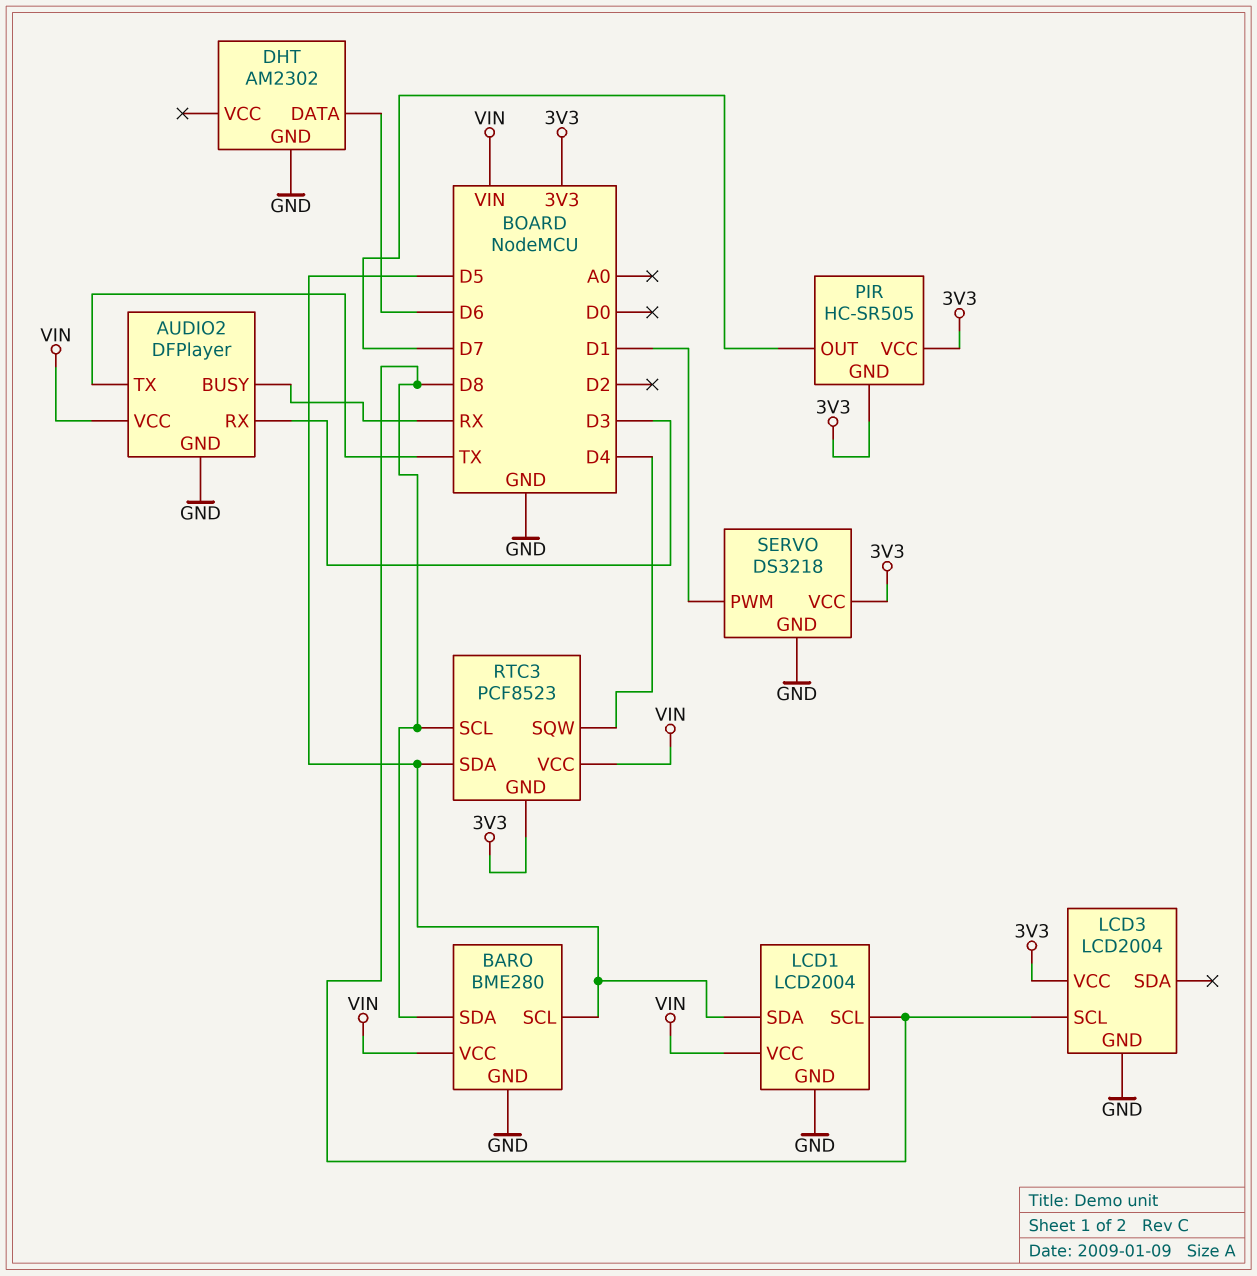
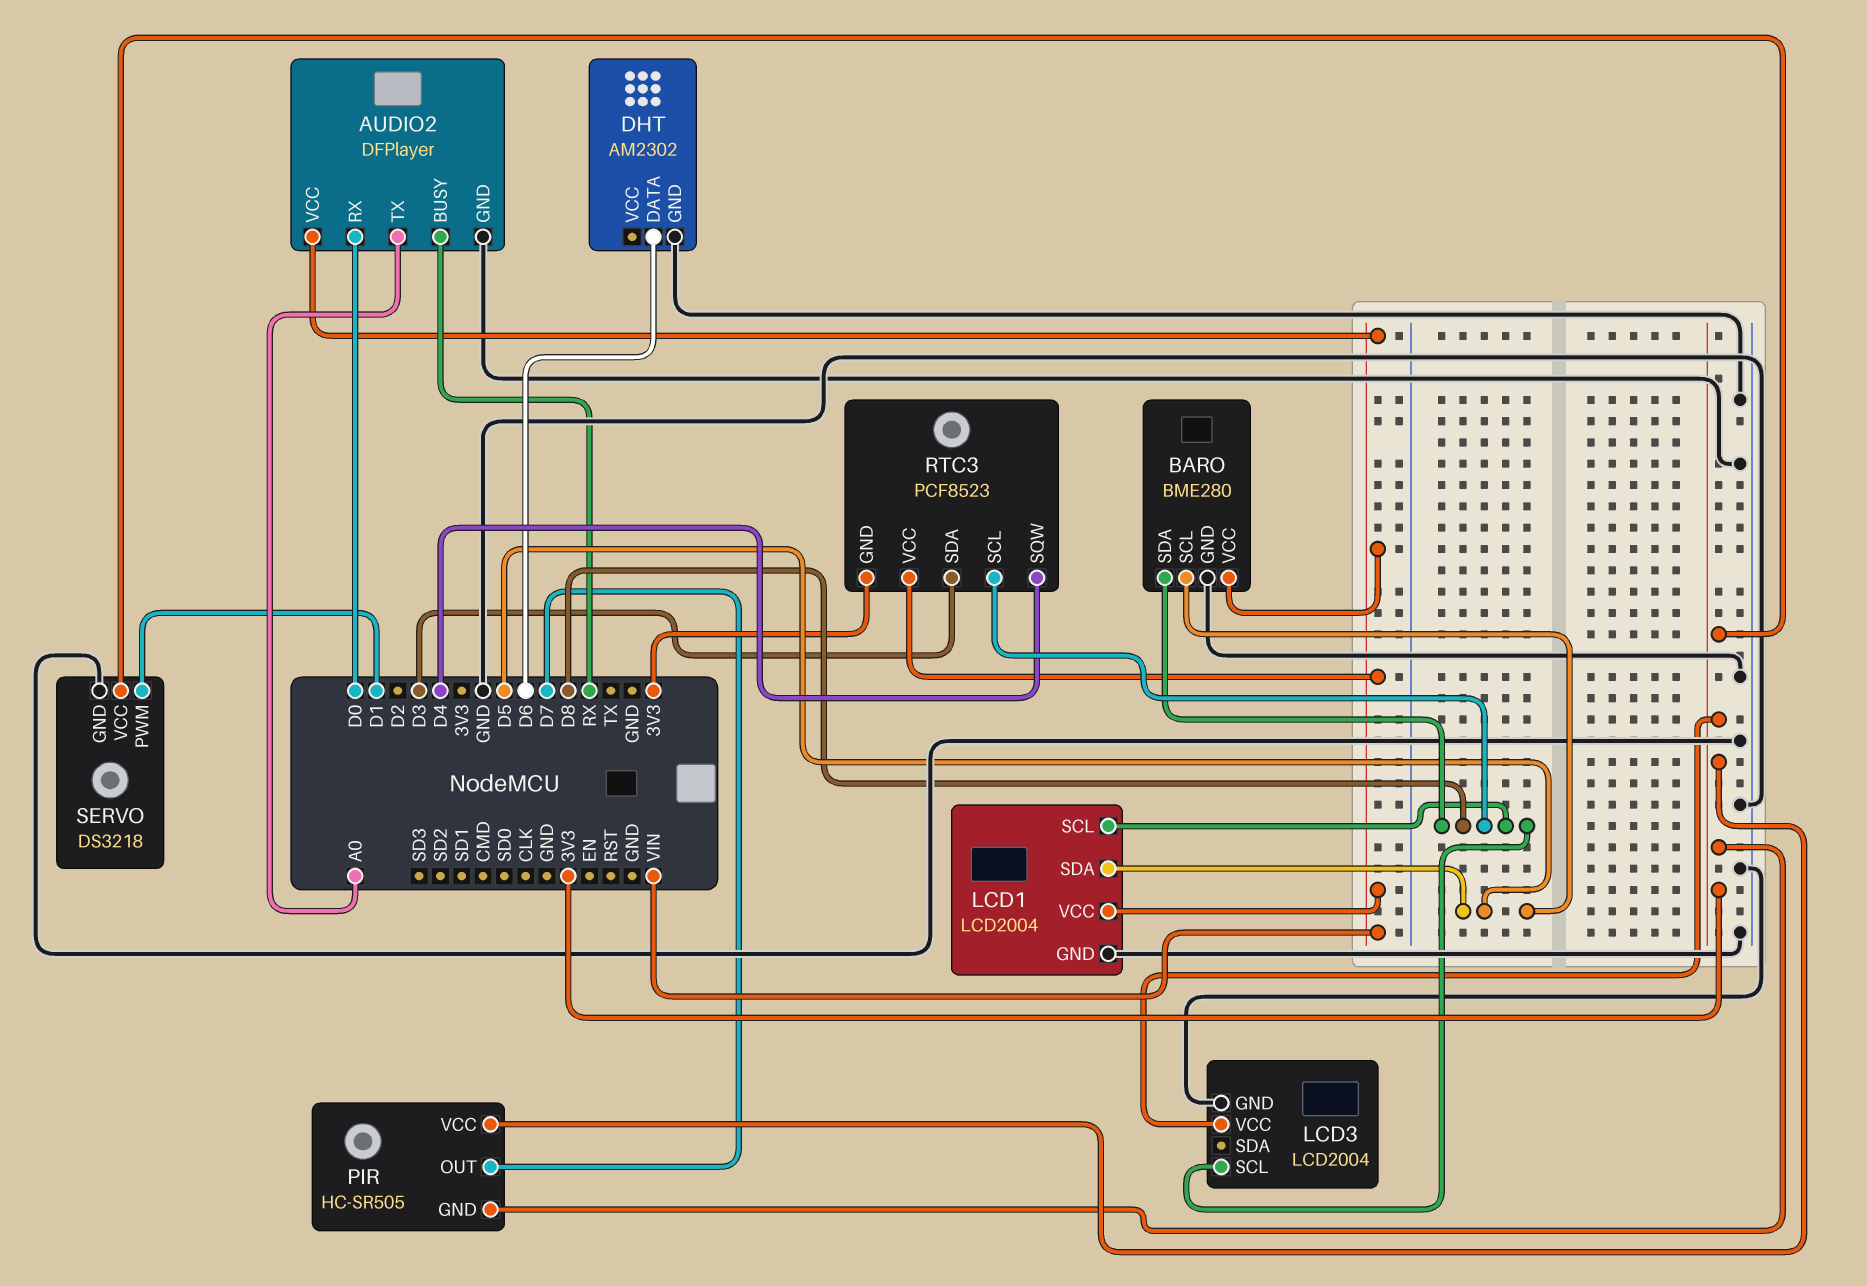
AUDIO2 pin RX: D3 -> D0
AUDIO2 pin TX: TX -> A0
RTC3 pin SDA: D5 -> D3

